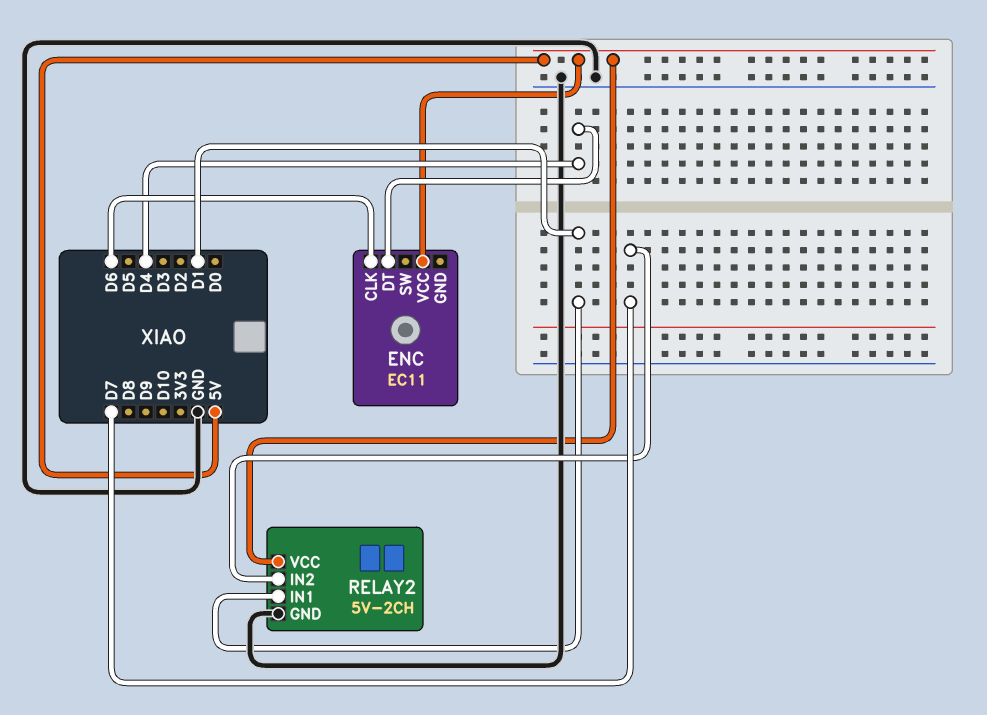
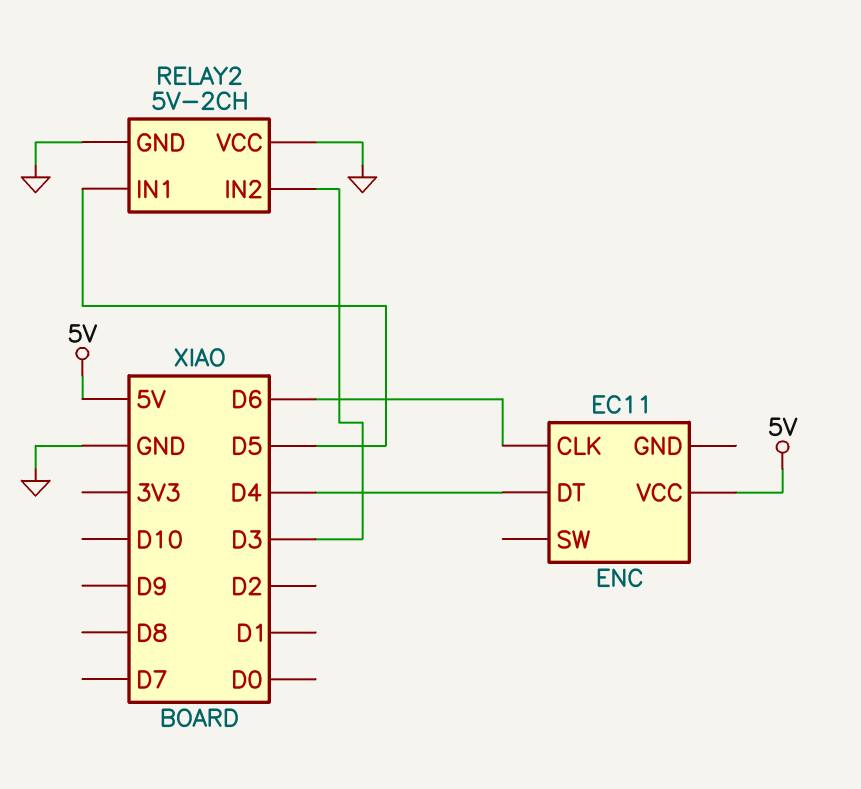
RELAY2 pin IN1: D1 -> D5
RELAY2 pin IN2: D7 -> D3
RELAY2 pin VCC: 5V -> GND

